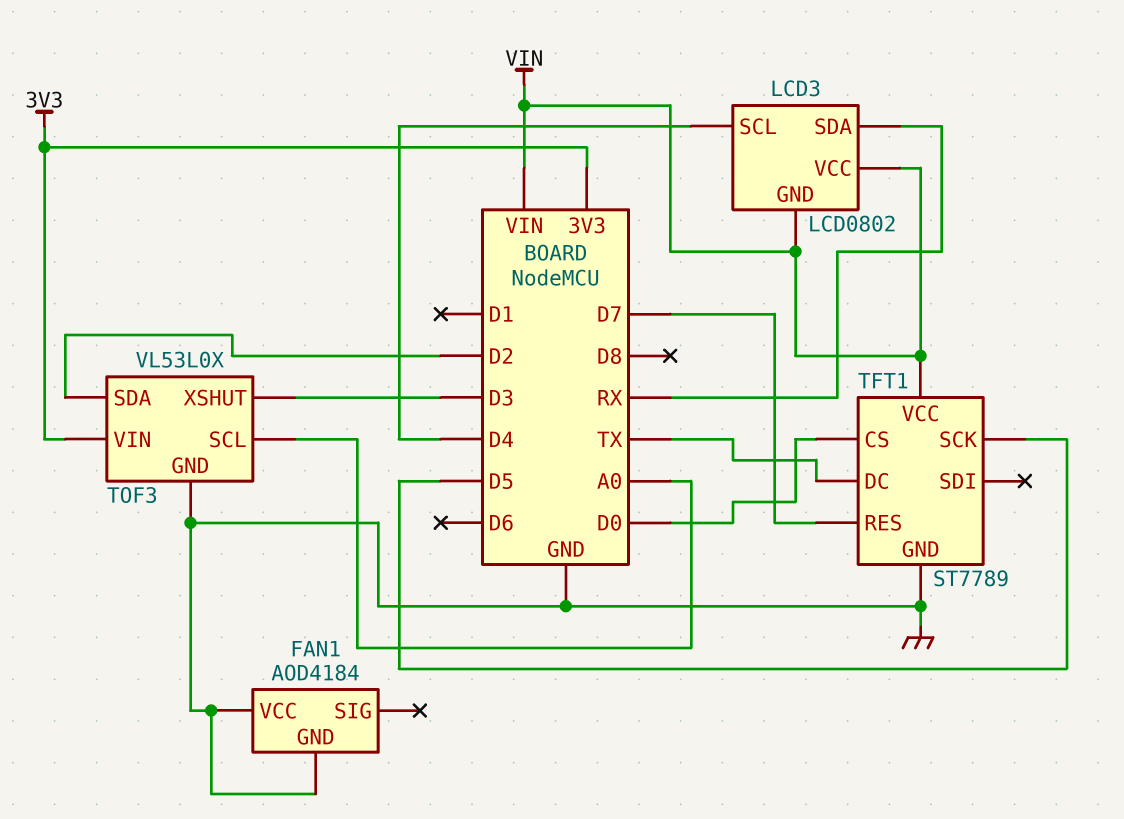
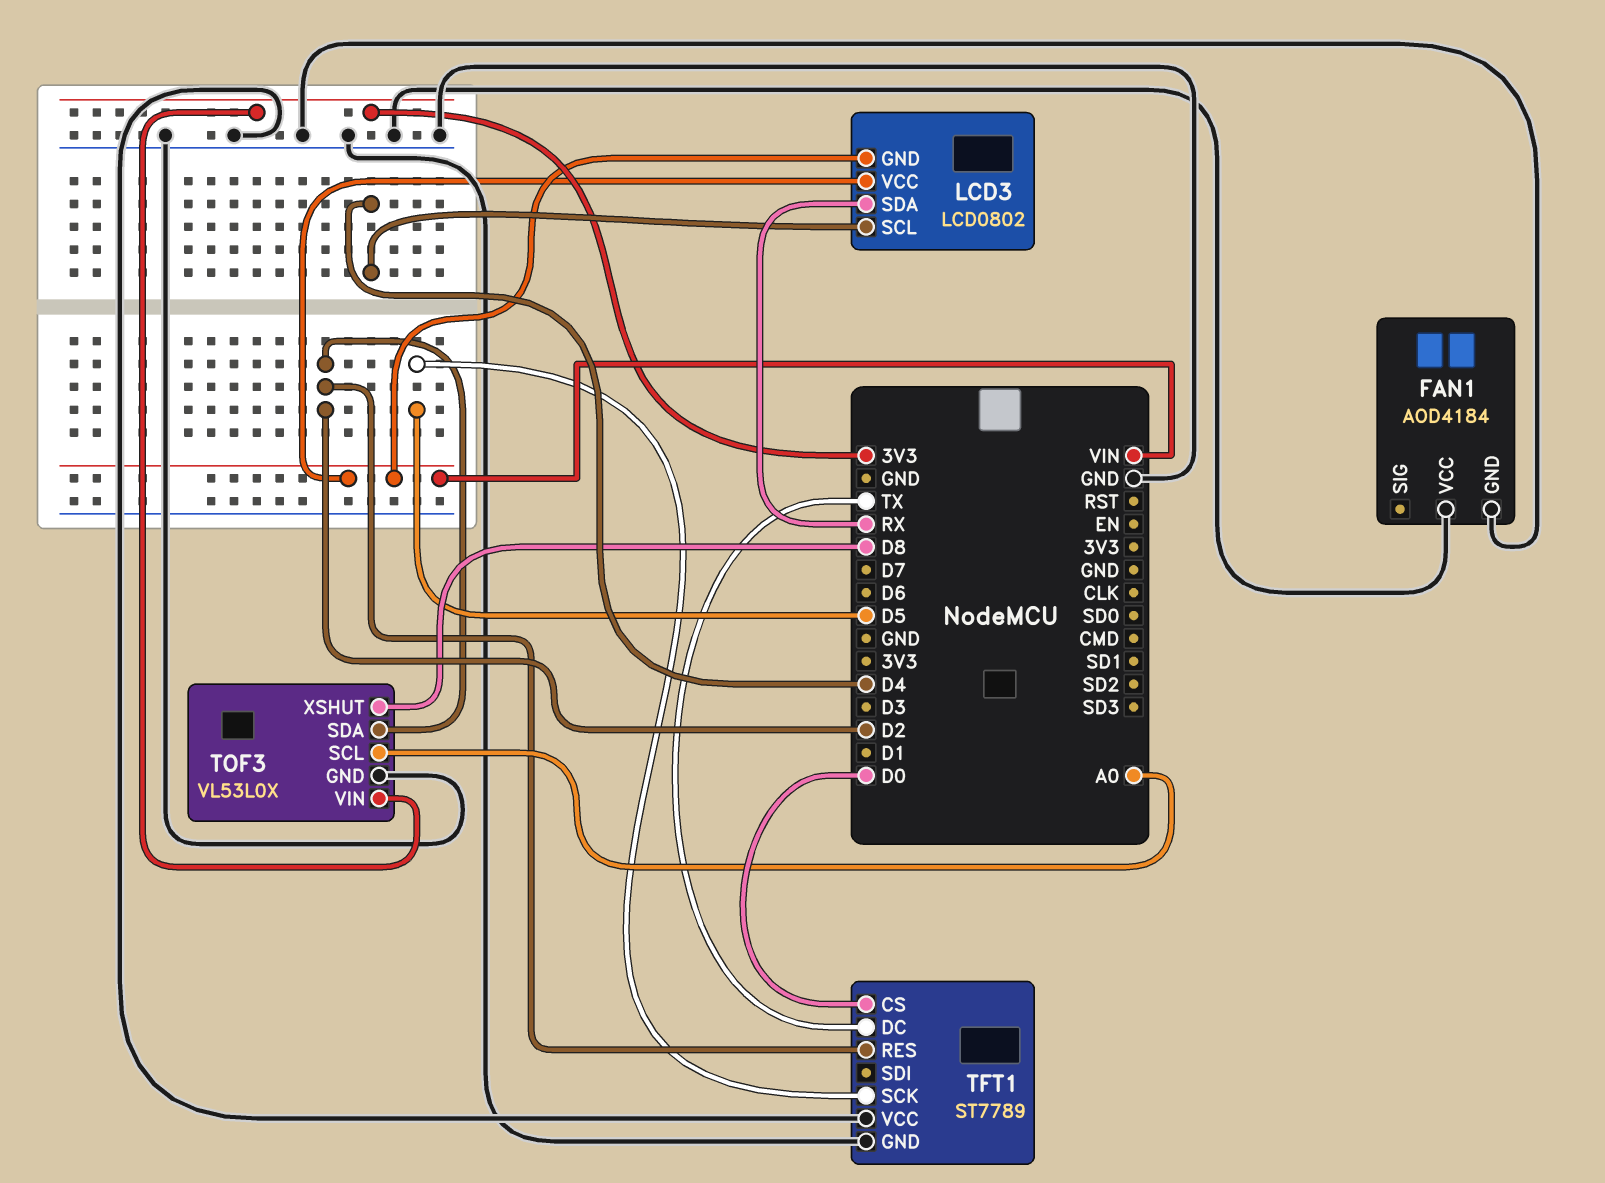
TFT1 pin RES: D7 -> D2
TFT1 pin VCC: VIN -> GND
TOF3 pin XSHUT: D3 -> D8

